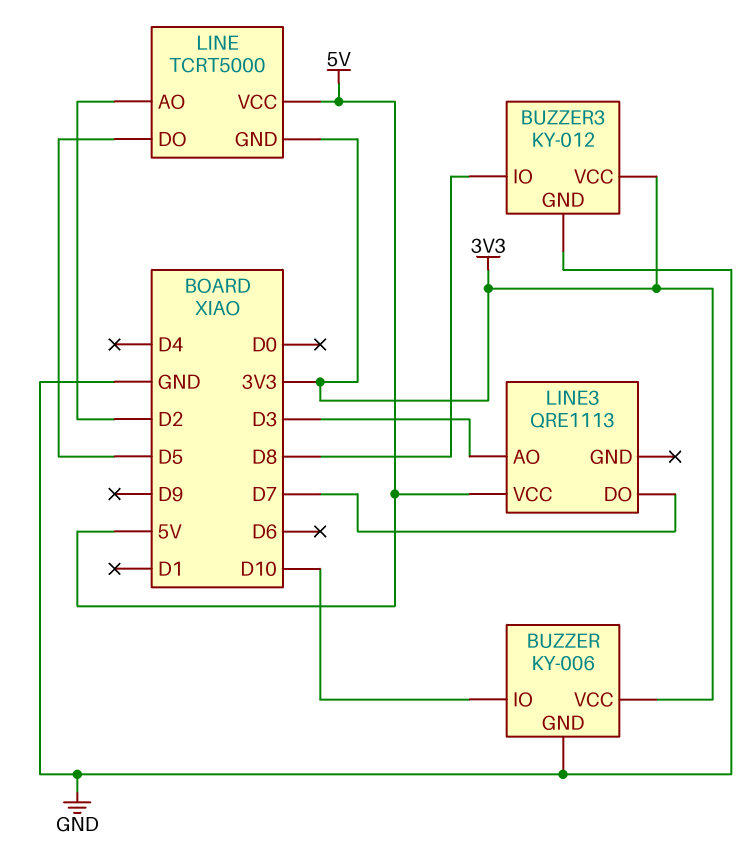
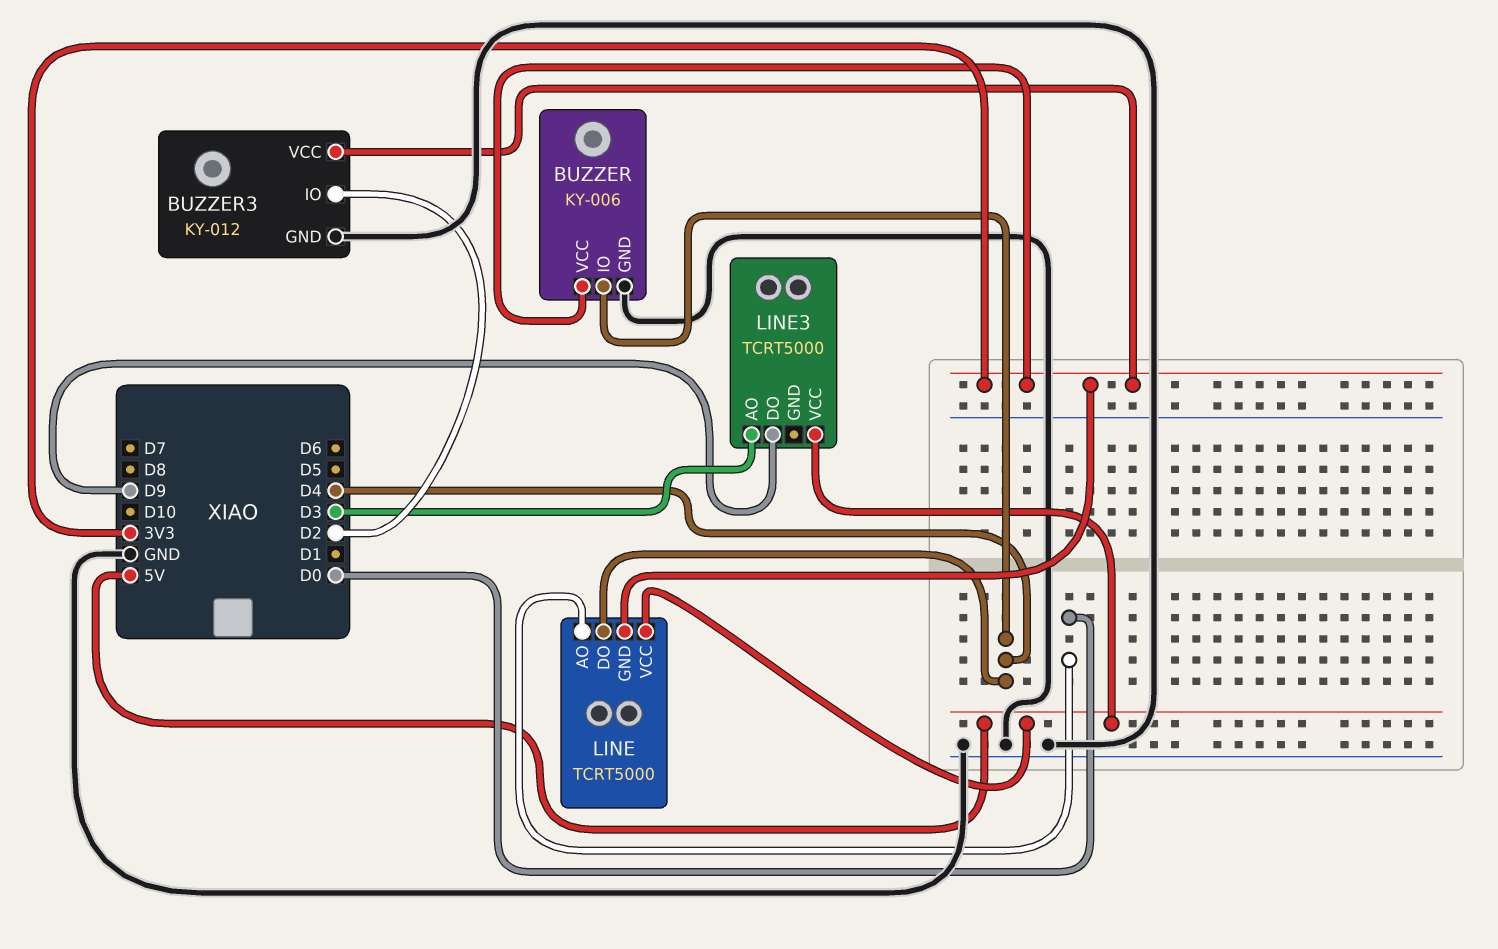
BUZZER pin IO: D10 -> D4
BUZZER3 pin IO: D8 -> D2
LINE pin AO: D2 -> D0
LINE pin DO: D5 -> D4
LINE3: QRE1113 -> TCRT5000
LINE3 pin DO: D7 -> D9

